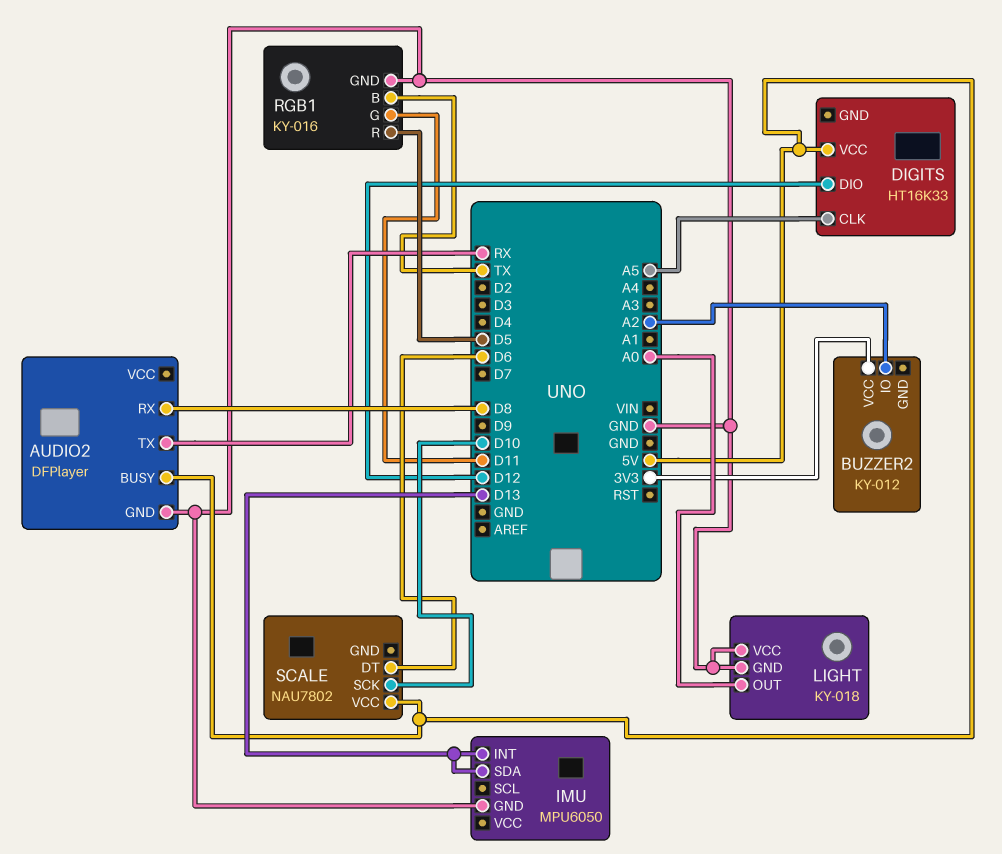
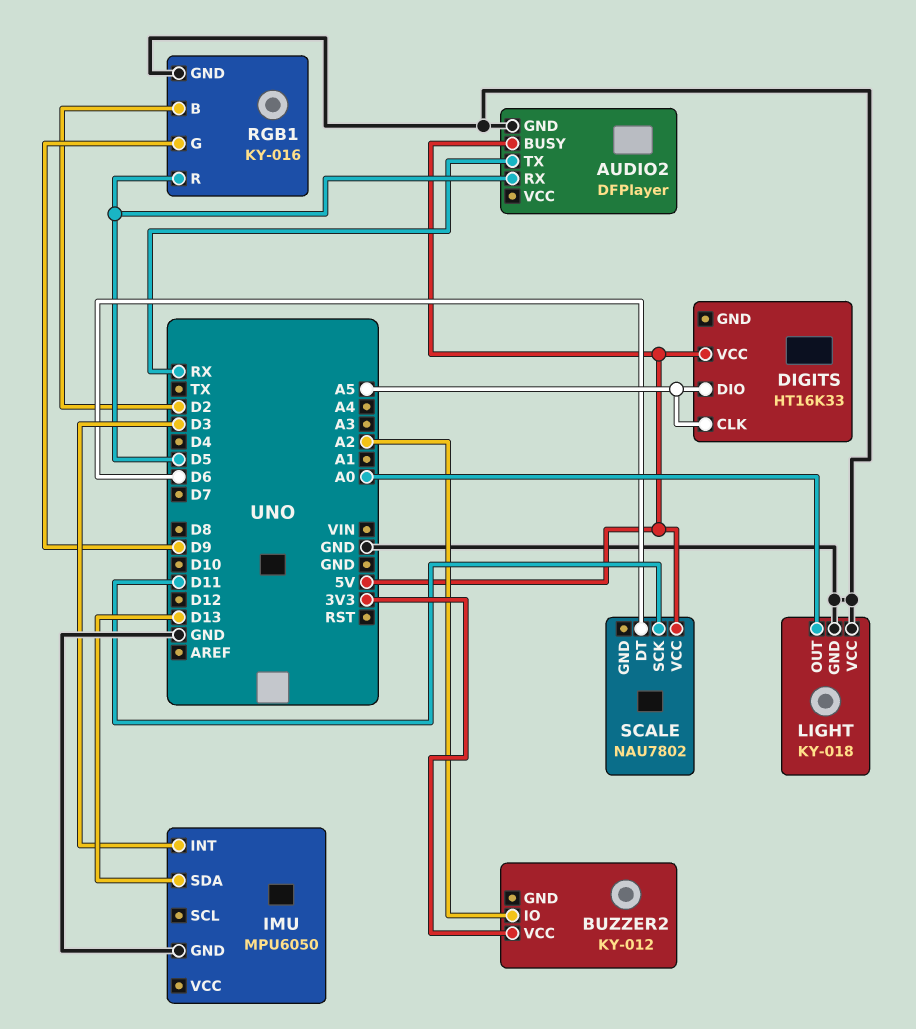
AUDIO2 pin RX: D8 -> D5
DIGITS pin DIO: D12 -> A5
IMU pin INT: D13 -> D3
RGB1 pin B: TX -> D2
RGB1 pin G: D11 -> D9
SCALE pin SCK: D10 -> D11

